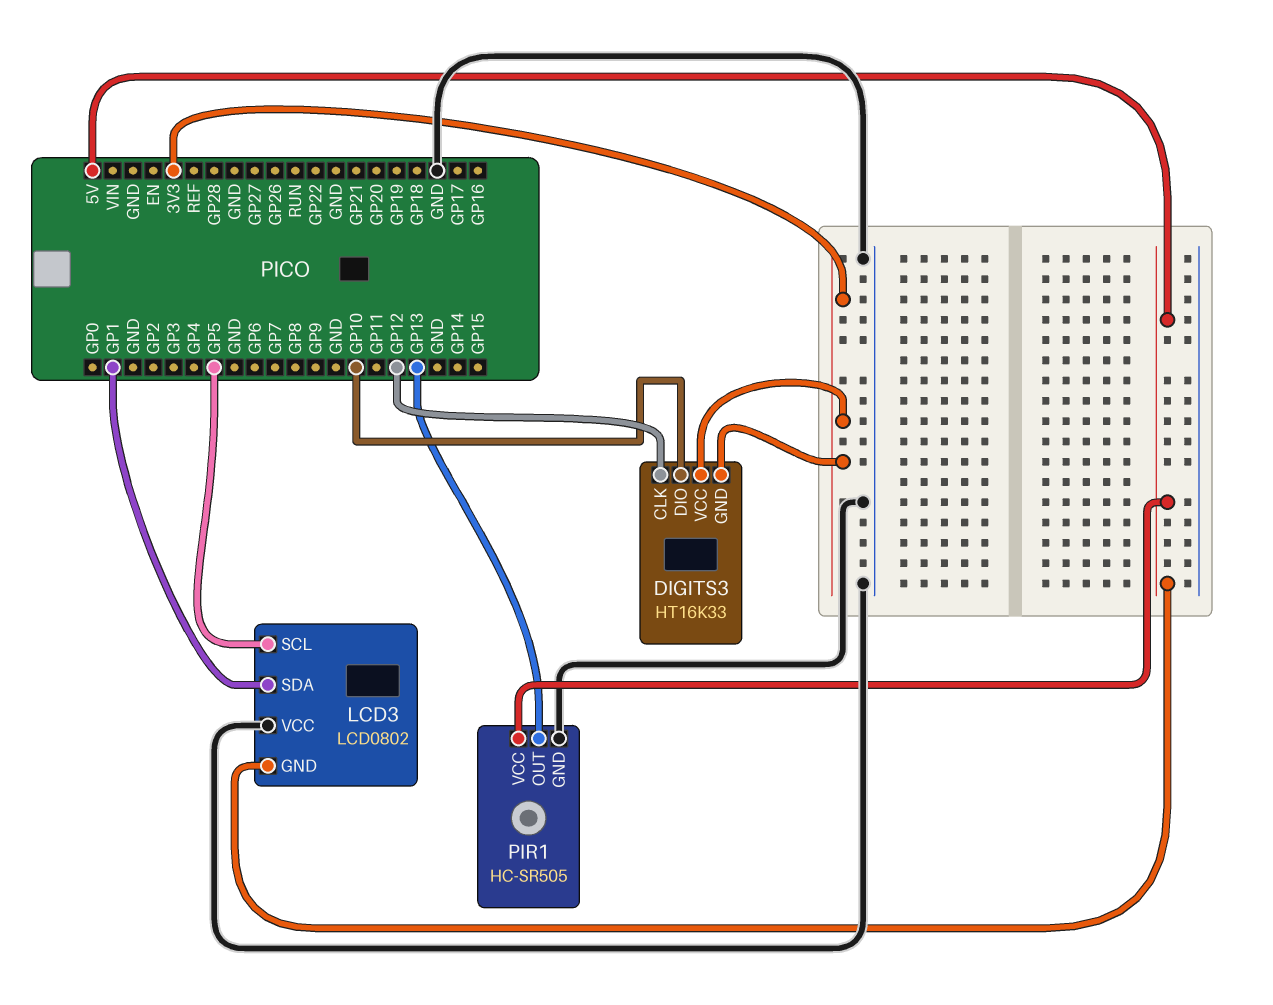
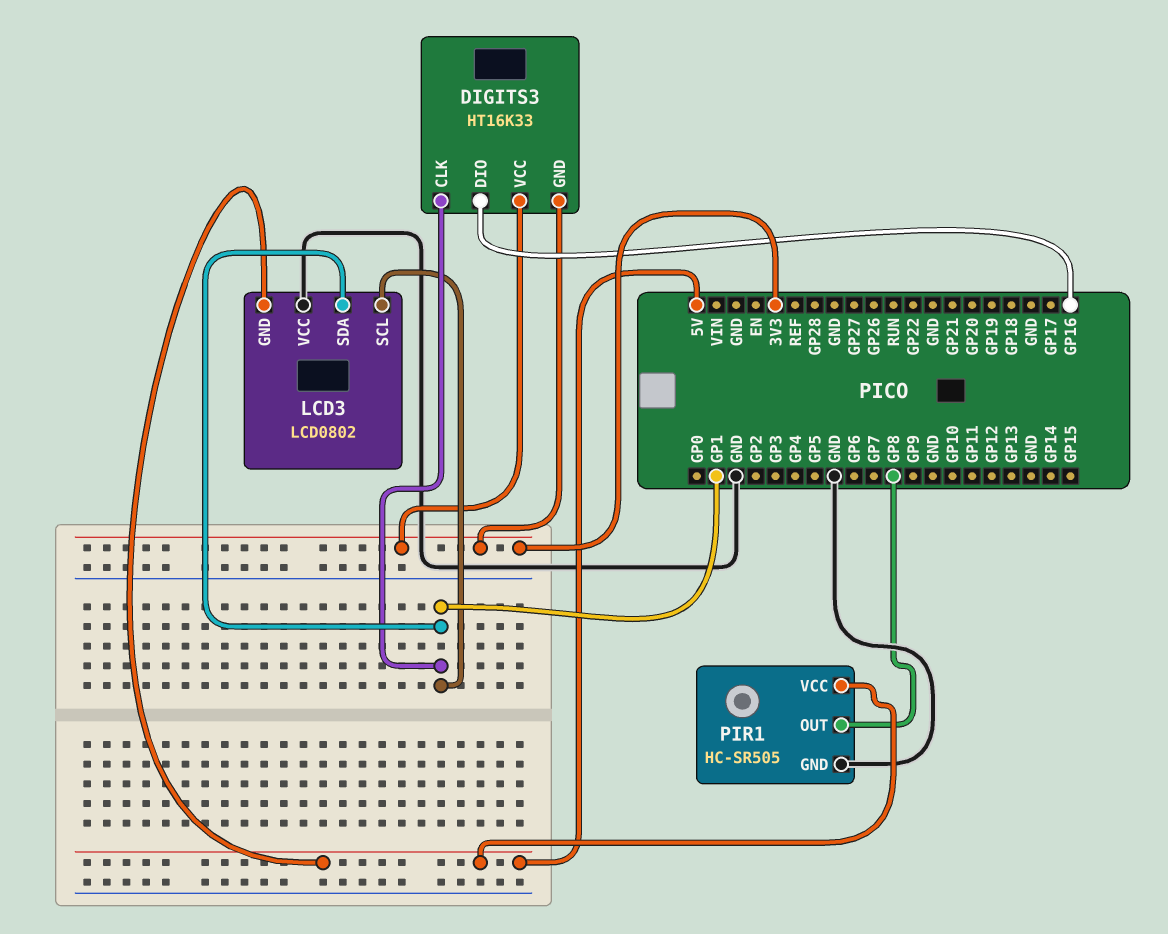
DIGITS3 pin CLK: GP12 -> GP1
DIGITS3 pin DIO: GP10 -> GP16
LCD3 pin SCL: GP5 -> GP1
PIR1 pin OUT: GP13 -> GP8

